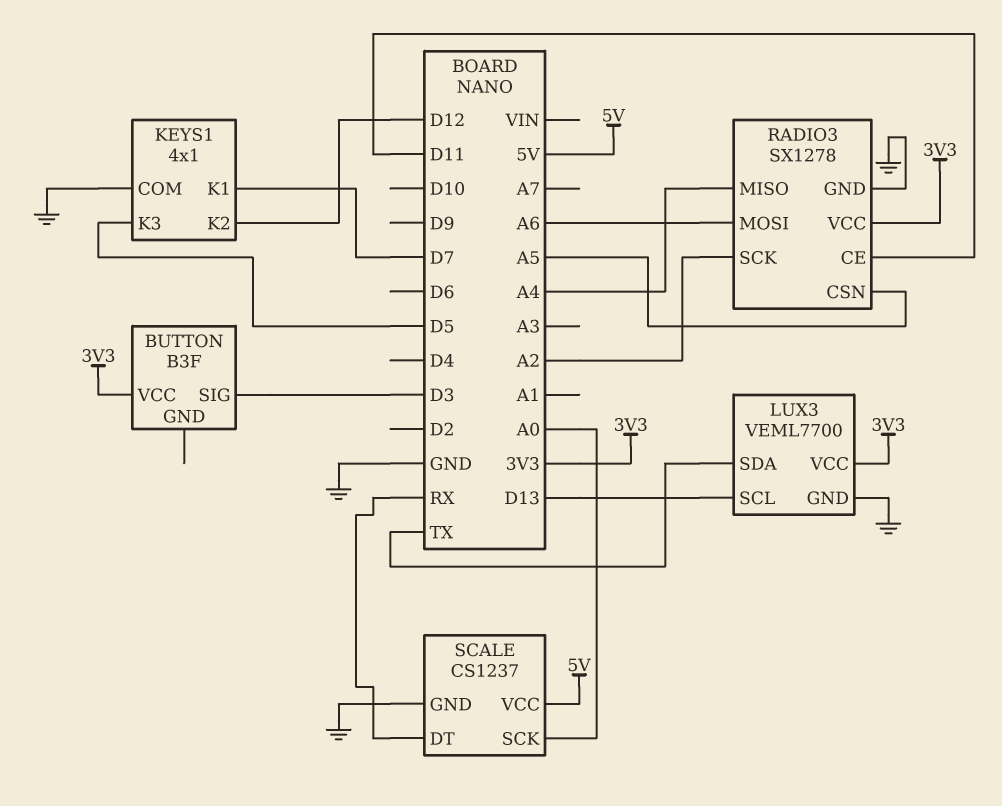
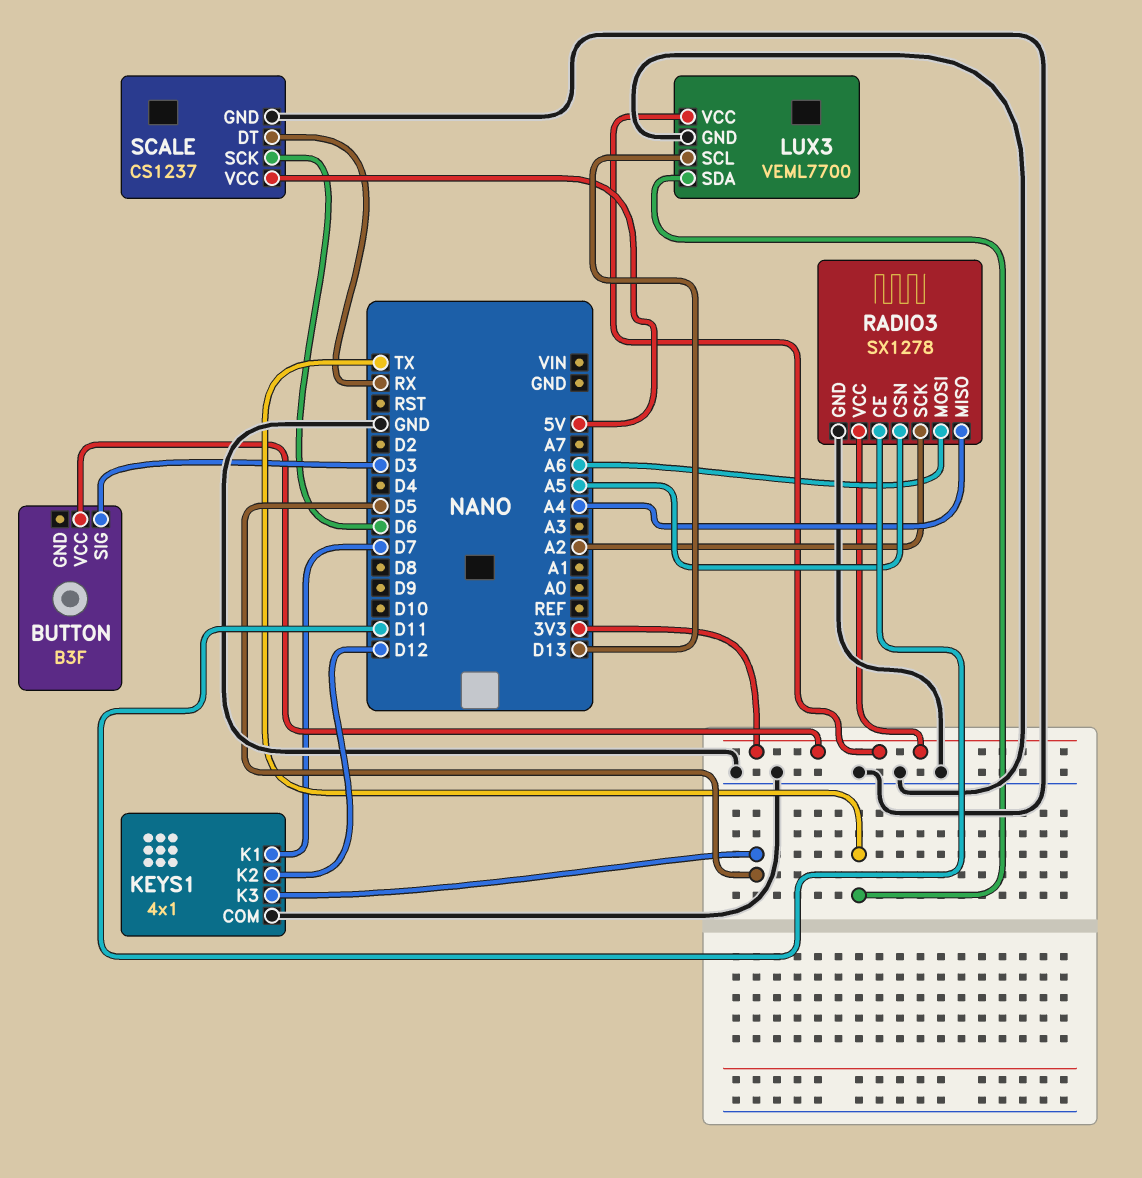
SCALE pin SCK: A0 -> D6

